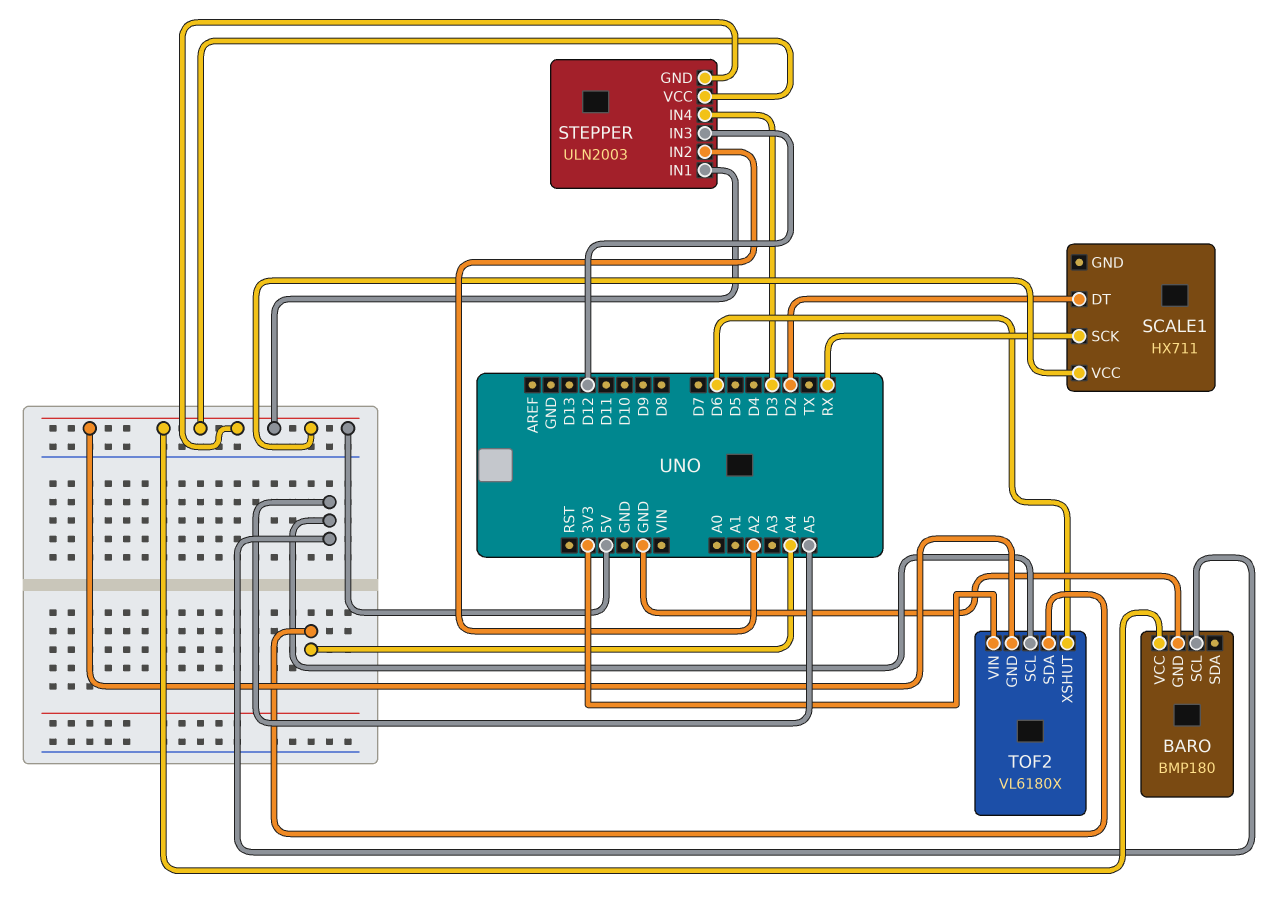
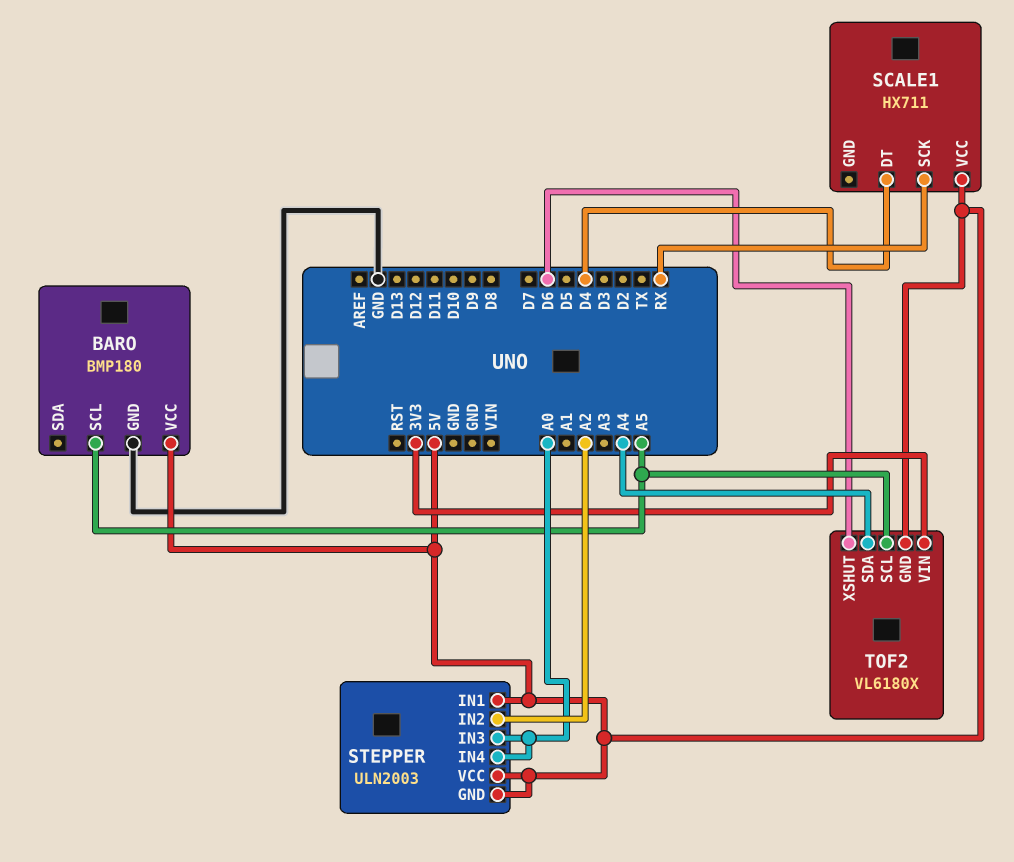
SCALE1 pin DT: D2 -> D4
STEPPER pin IN3: D12 -> A0
STEPPER pin IN4: D3 -> A0

